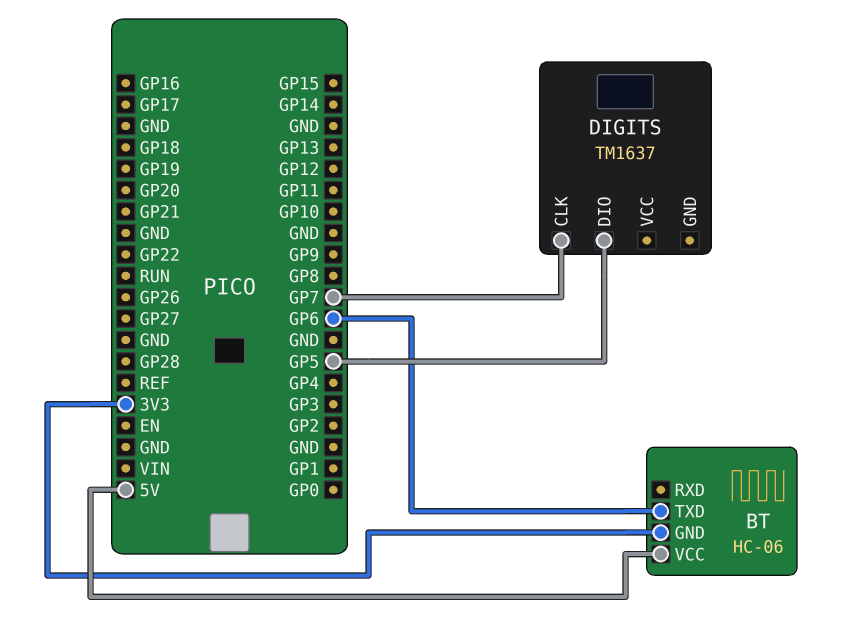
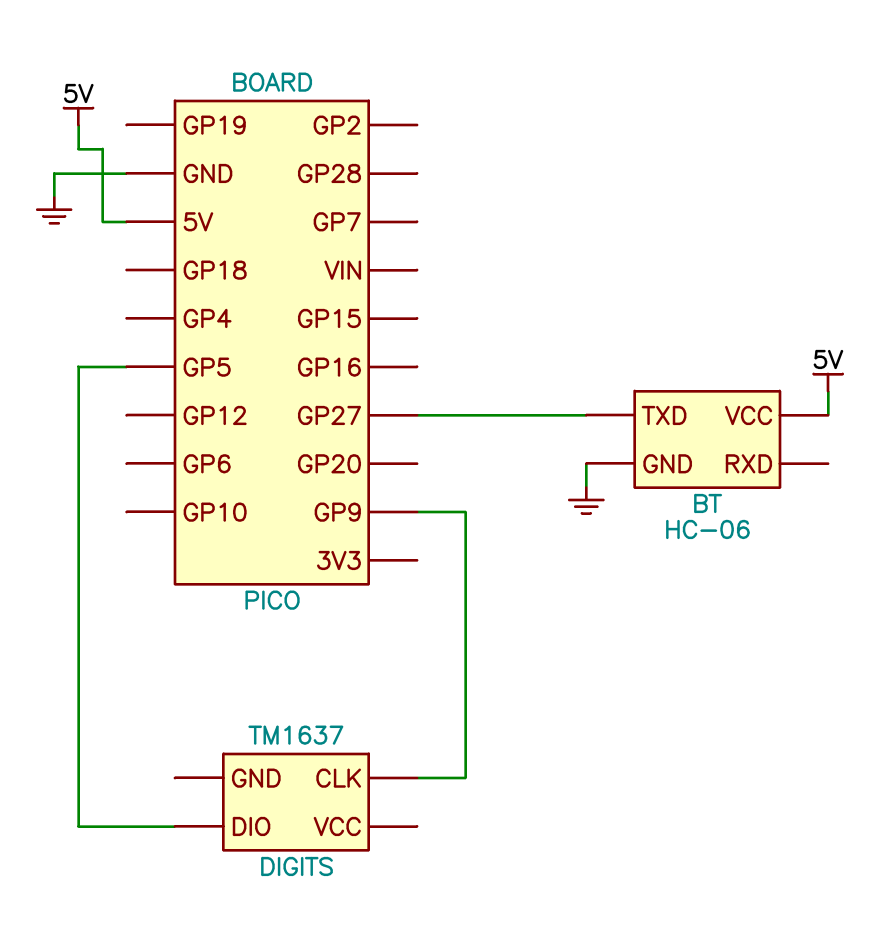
BT pin GND: 3V3 -> GND
BT pin TXD: GP6 -> GP27
DIGITS pin CLK: GP7 -> GP9

